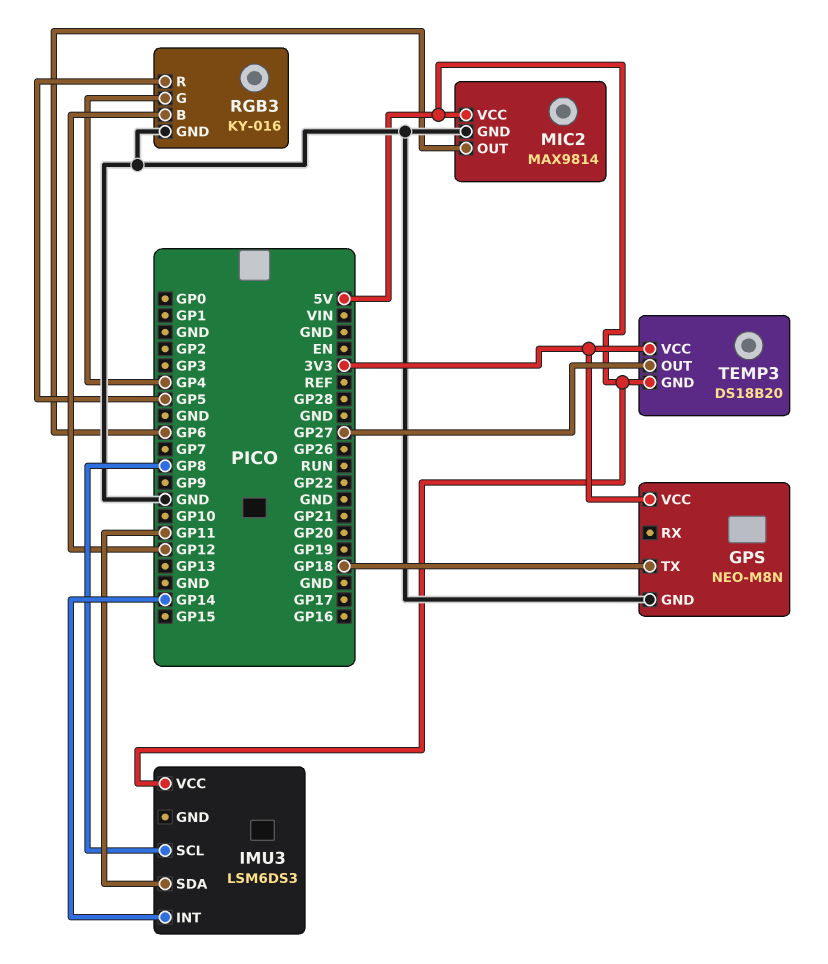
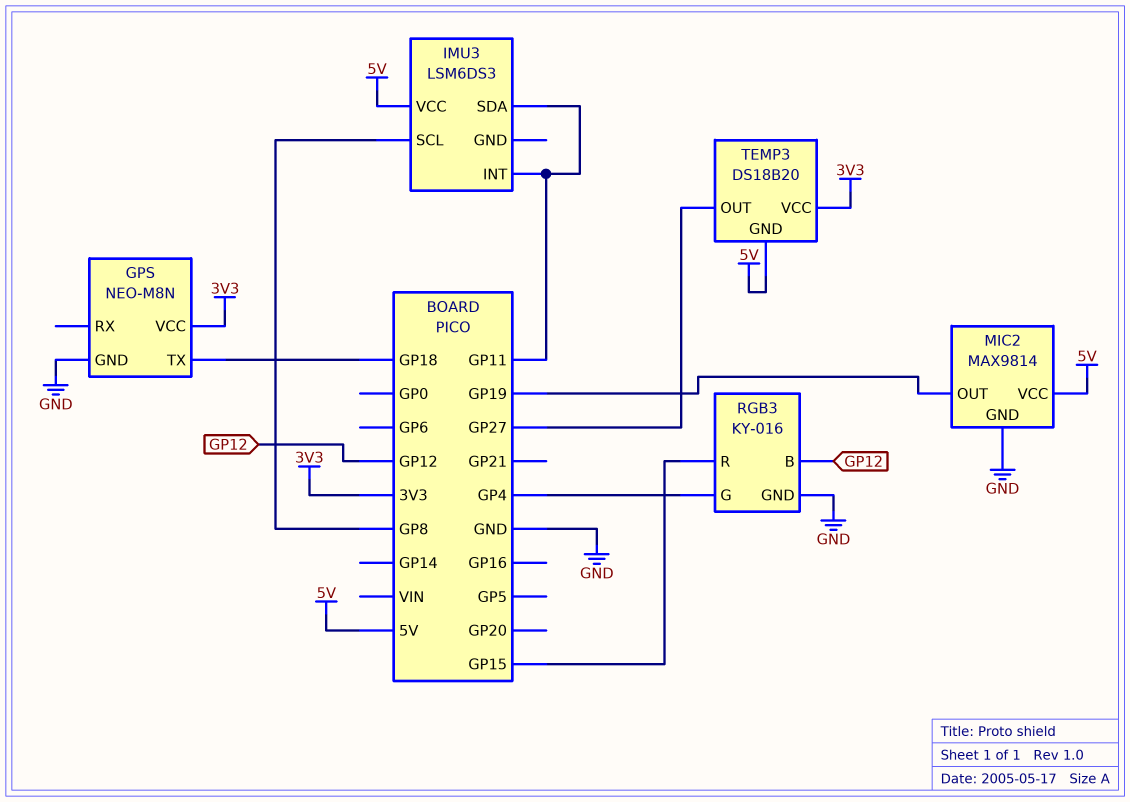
IMU3 pin INT: GP14 -> GP11
MIC2 pin OUT: GP6 -> GP19
RGB3 pin R: GP5 -> GP15

